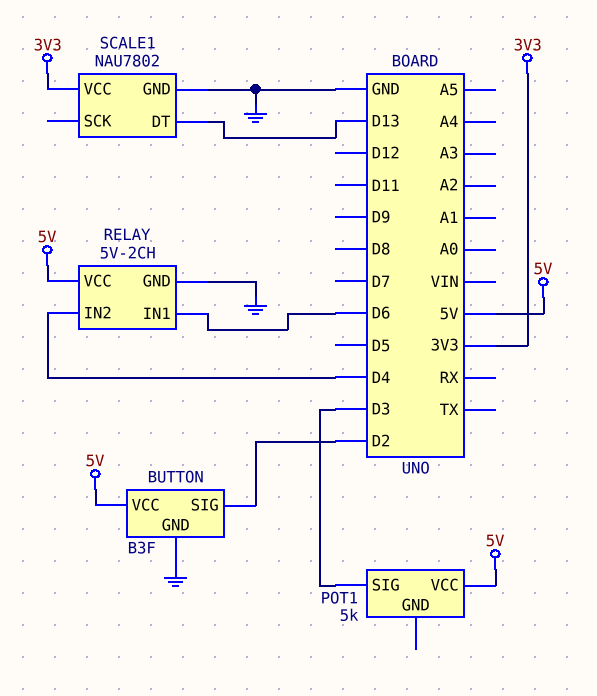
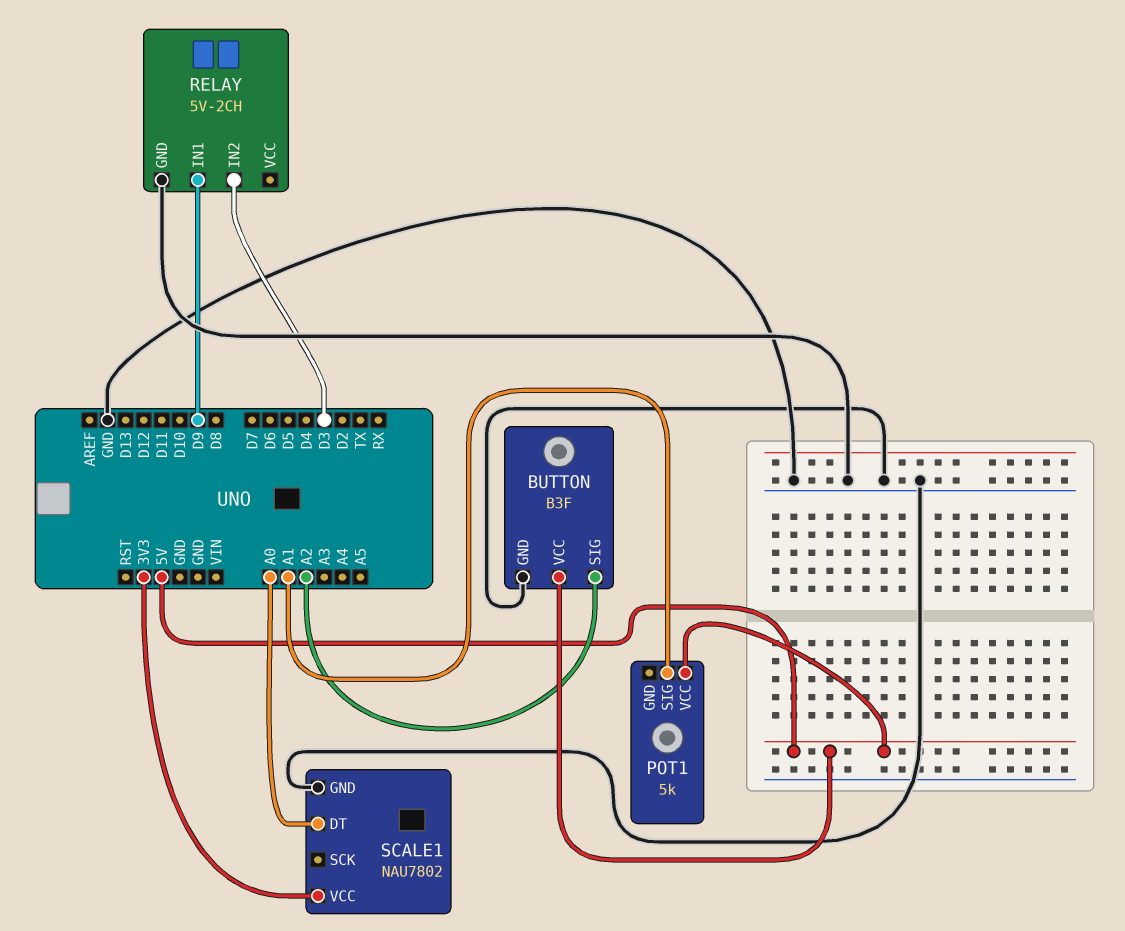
BUTTON pin SIG: D2 -> A2
POT1 pin SIG: D3 -> A1
RELAY pin IN1: D6 -> D9
RELAY pin IN2: D4 -> D3
RELAY pin VCC: 5V -> none
SCALE1 pin DT: D13 -> A0

